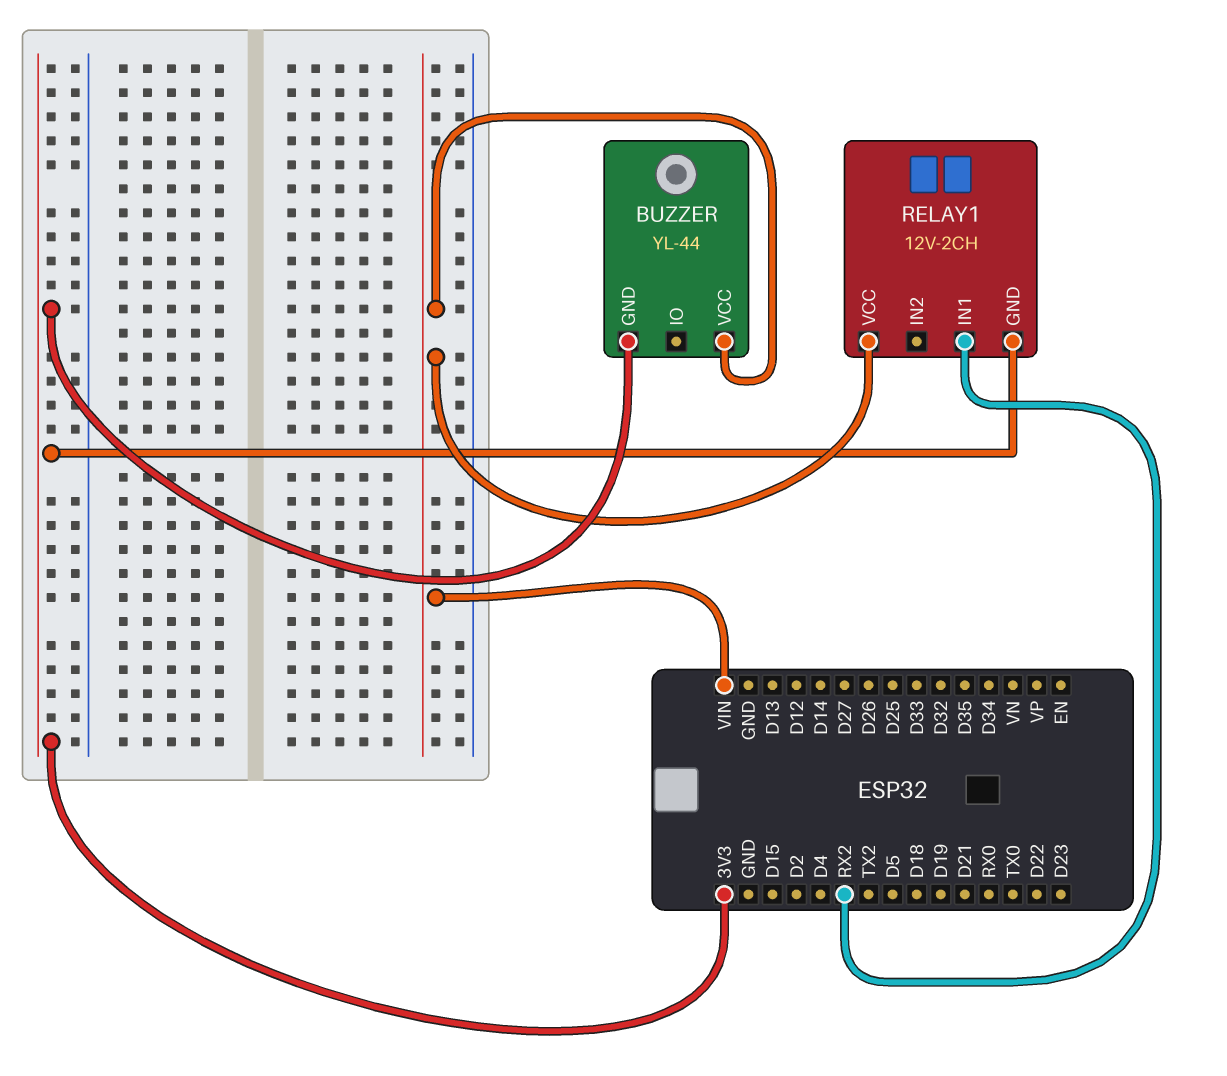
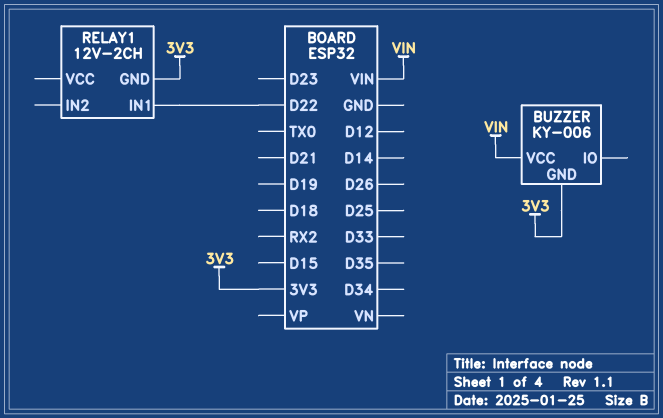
BUZZER: YL-44 -> KY-006
RELAY1 pin IN1: RX2 -> D22
RELAY1 pin VCC: VIN -> none

